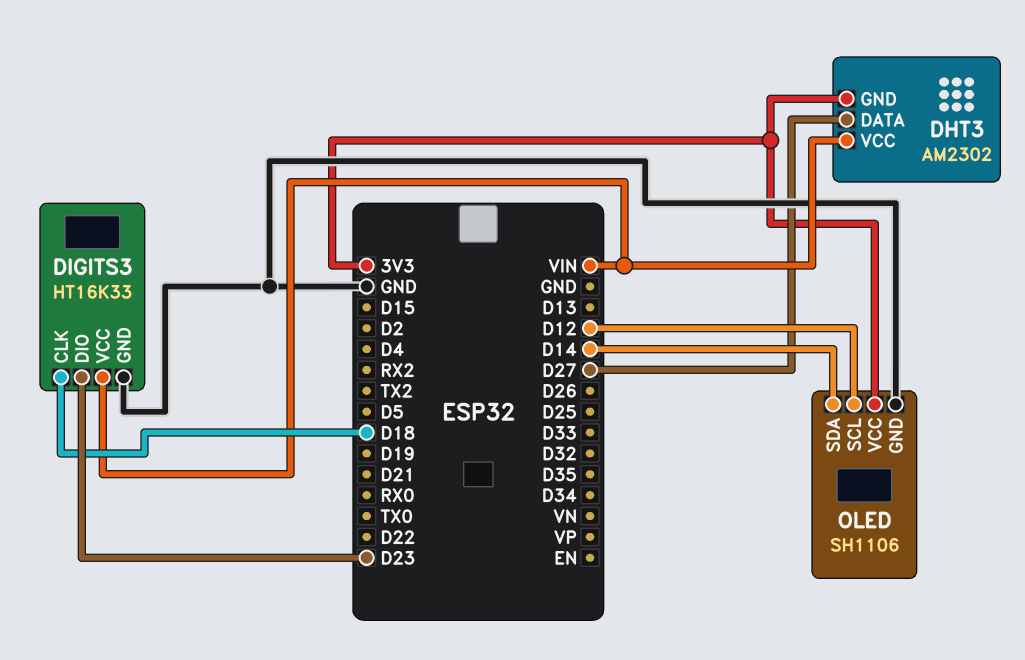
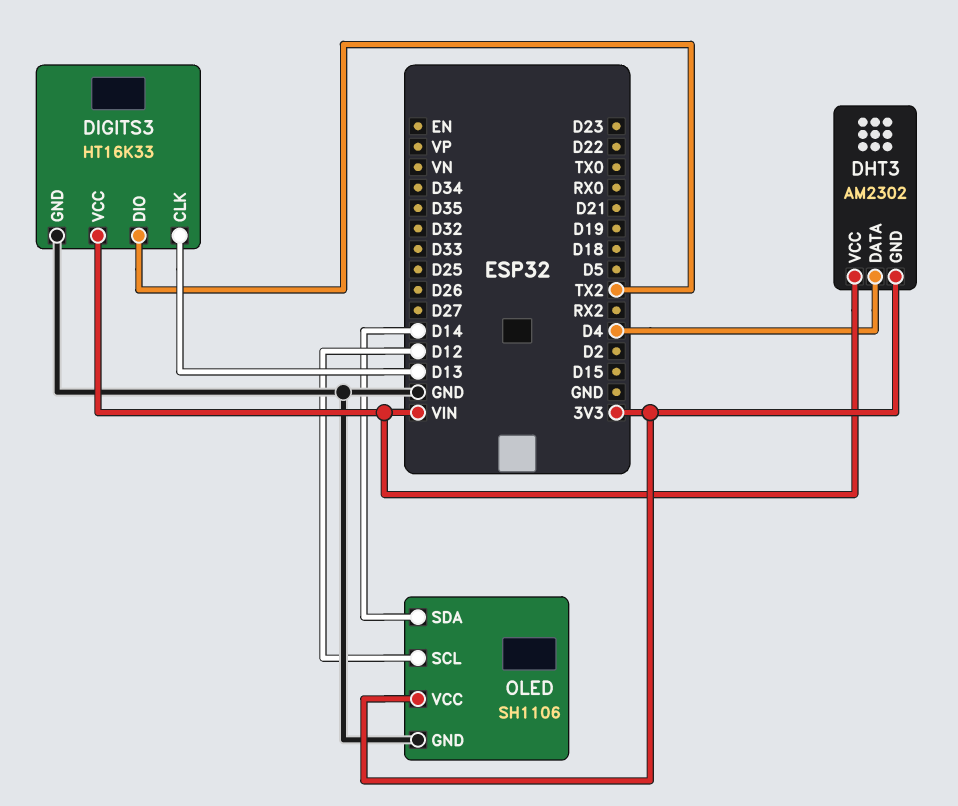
DHT3 pin DATA: D27 -> D4
DIGITS3 pin CLK: D18 -> D13
DIGITS3 pin DIO: D23 -> TX2

